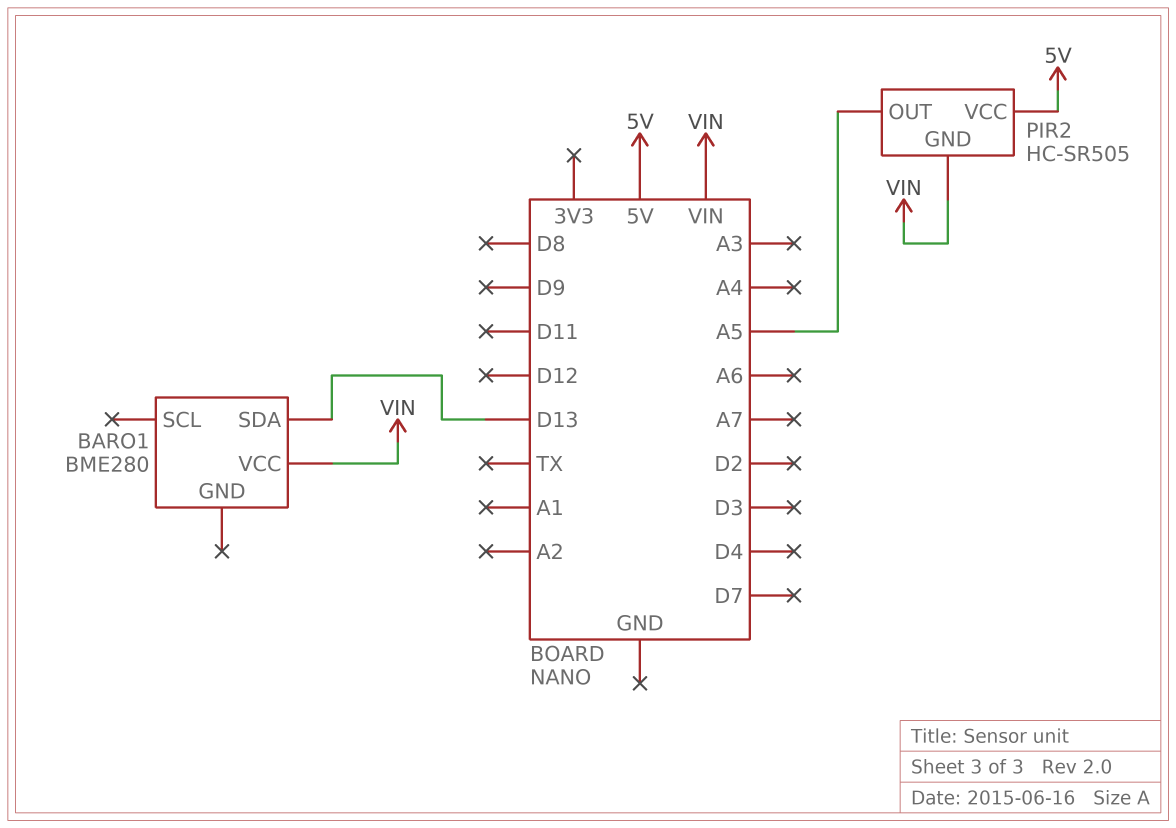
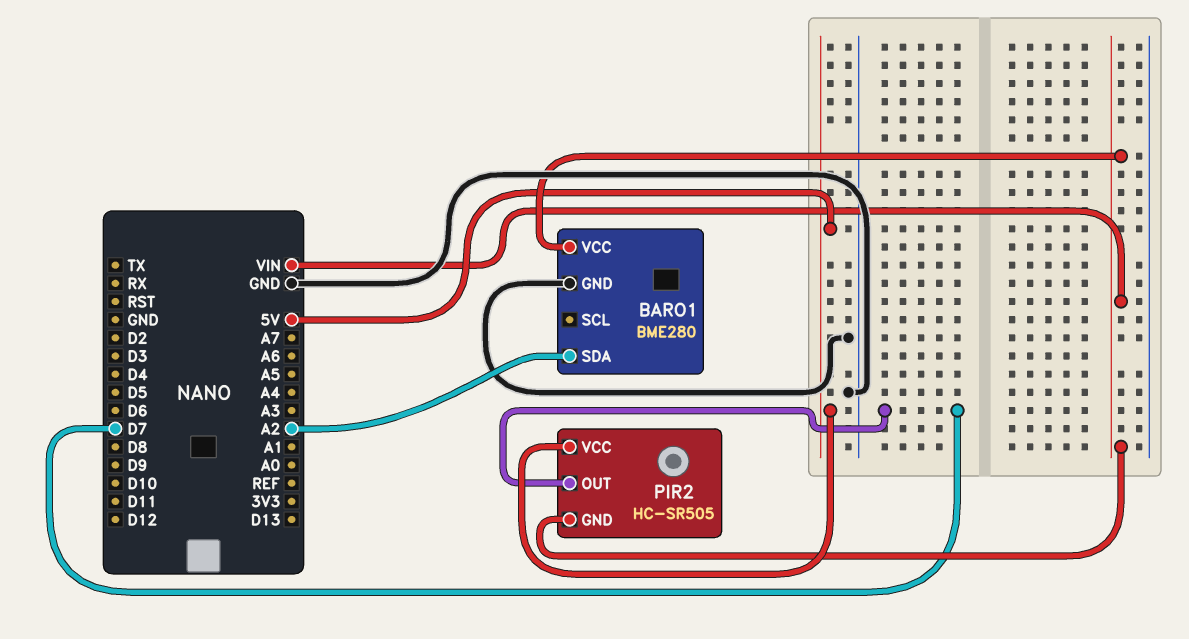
BARO1 pin GND: none -> GND
BARO1 pin SDA: D13 -> A2
PIR2 pin OUT: A5 -> D7

